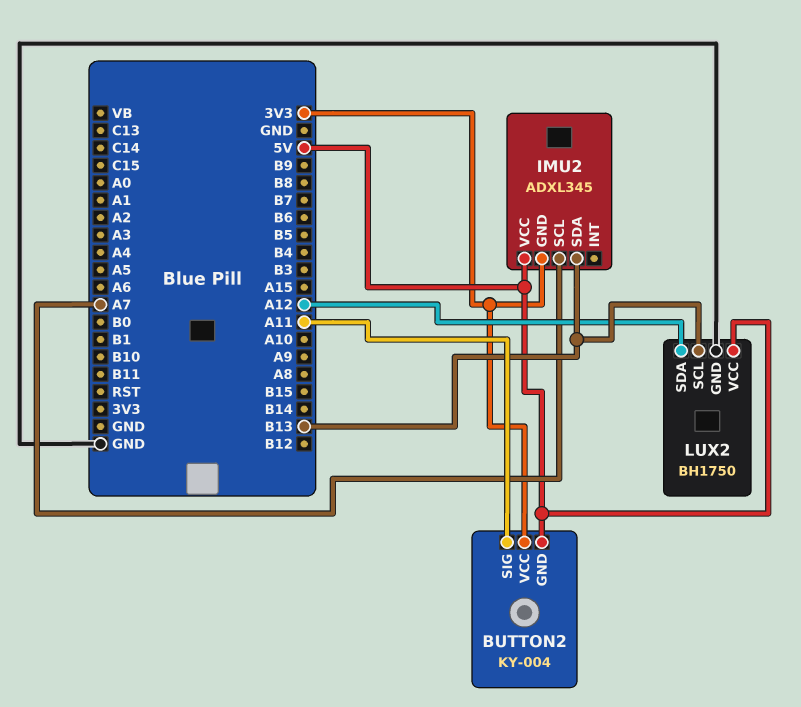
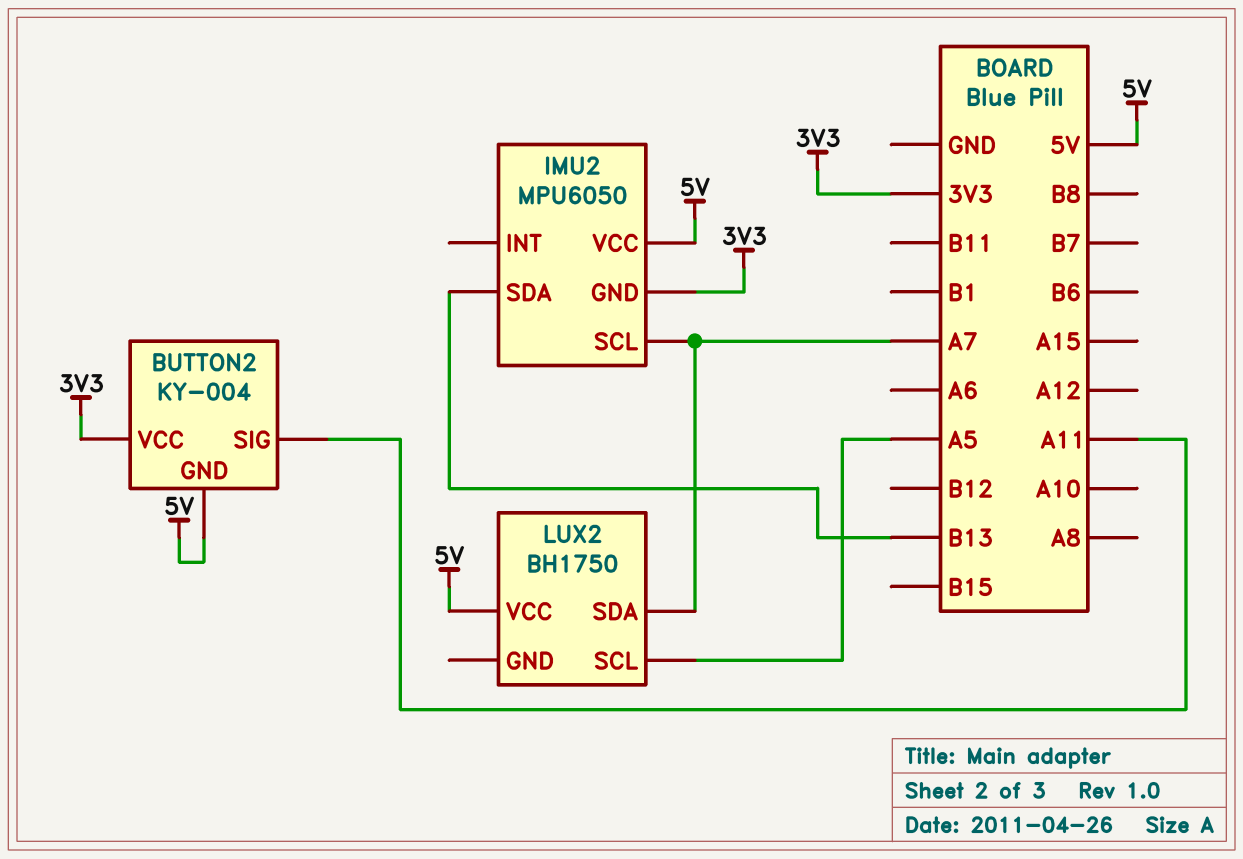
IMU2: ADXL345 -> MPU6050
LUX2 pin GND: GND -> none
LUX2 pin SCL: B13 -> A5
LUX2 pin SDA: A12 -> A7

